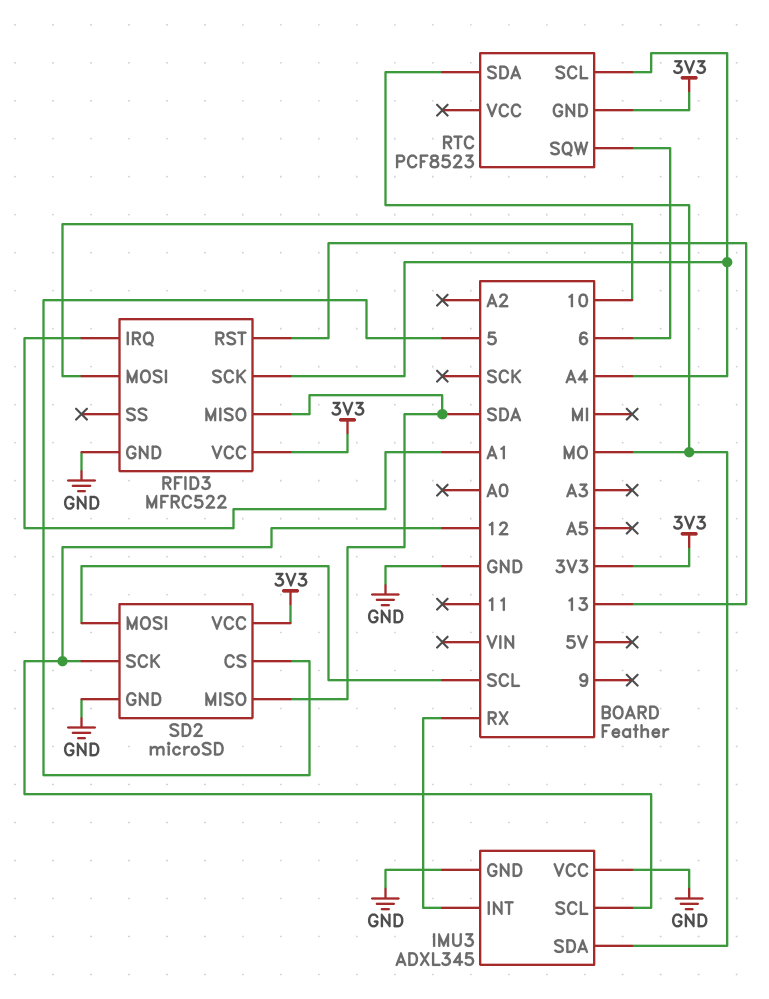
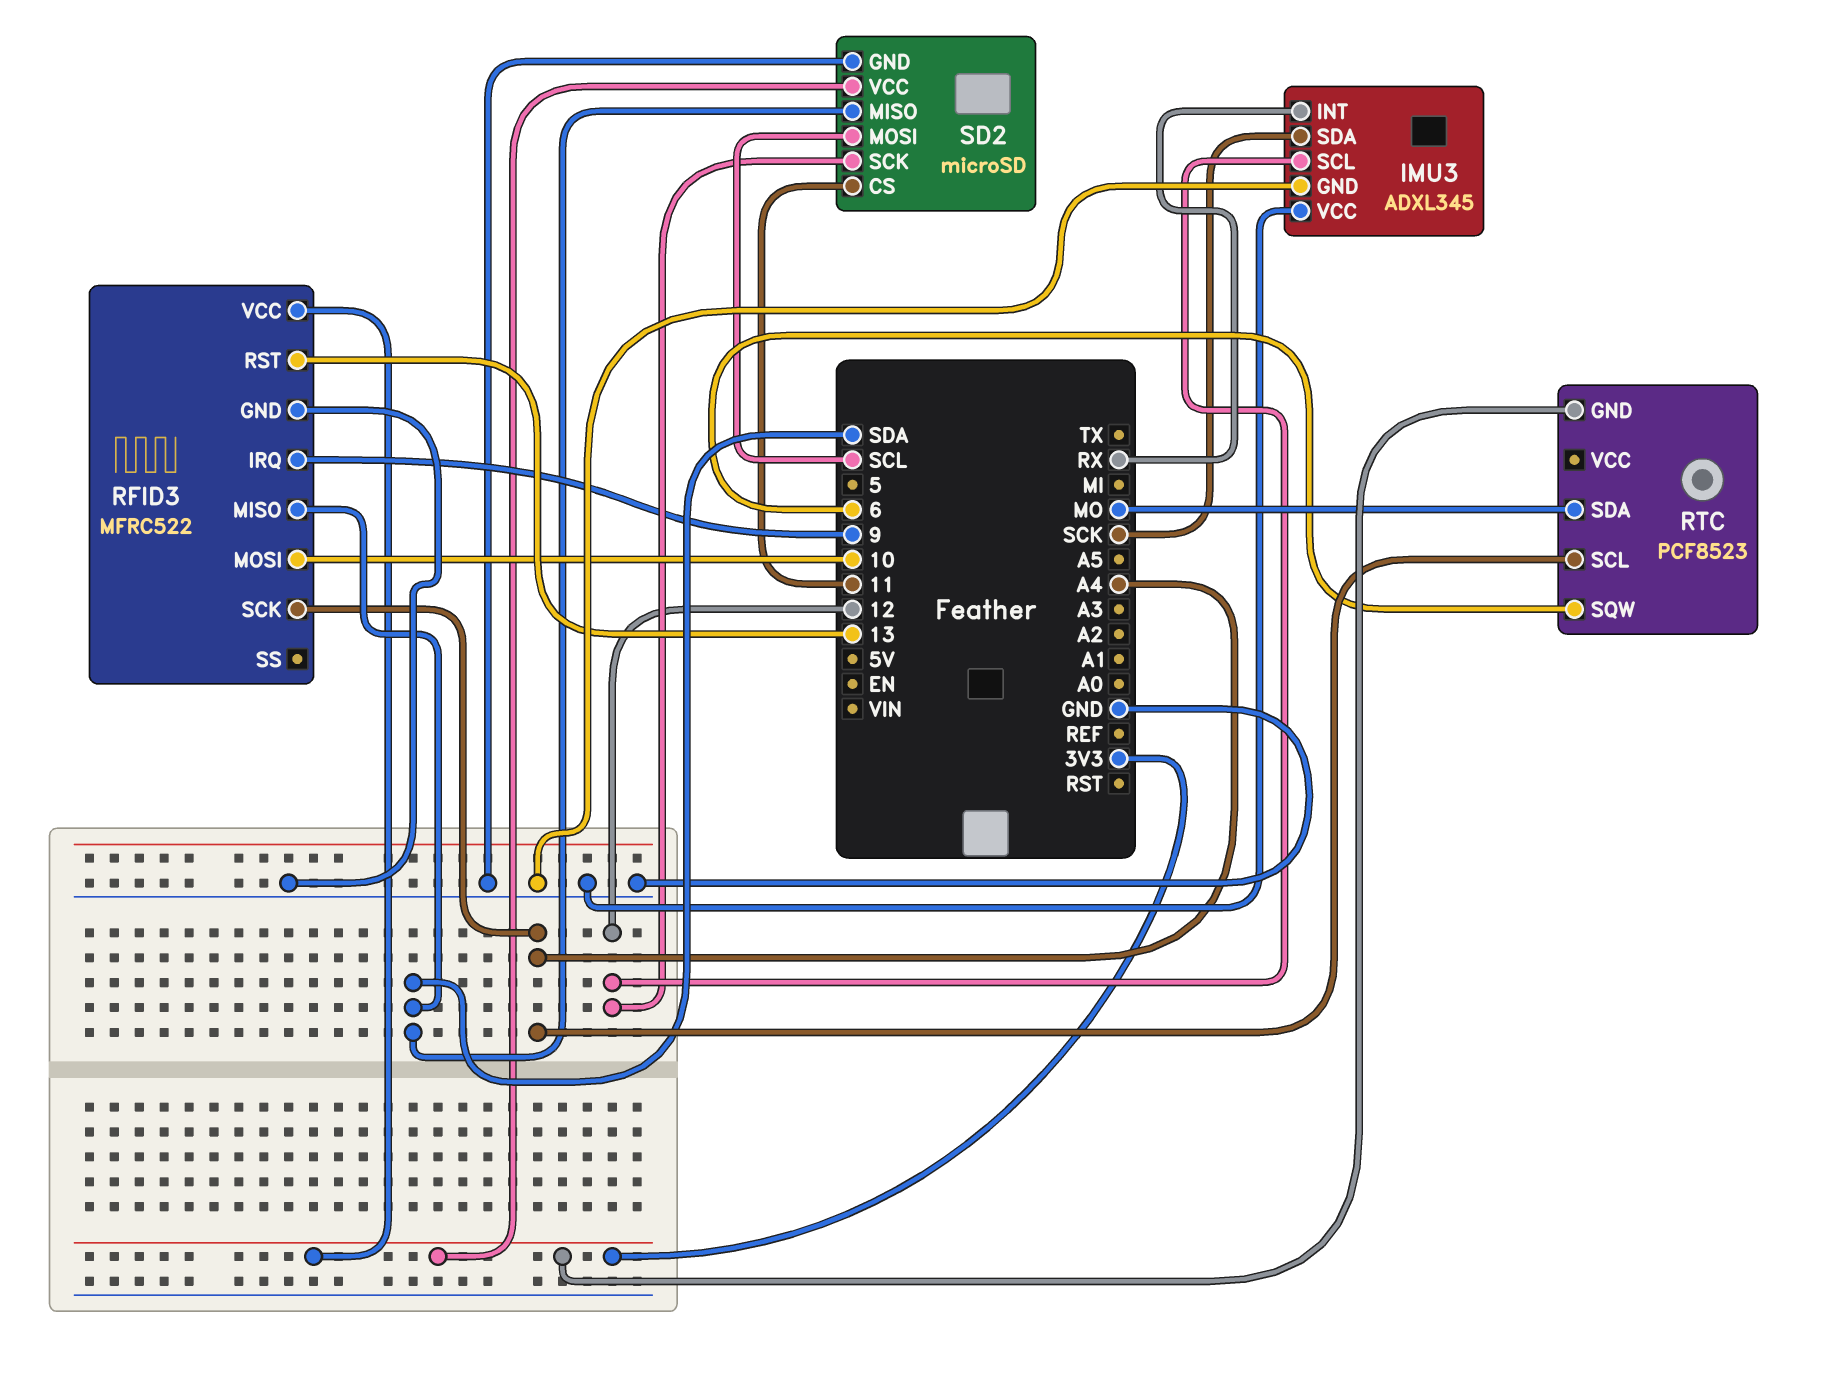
IMU3 pin SDA: MO -> SCK
RFID3 pin IRQ: A1 -> 9
SD2 pin CS: 5 -> 11

